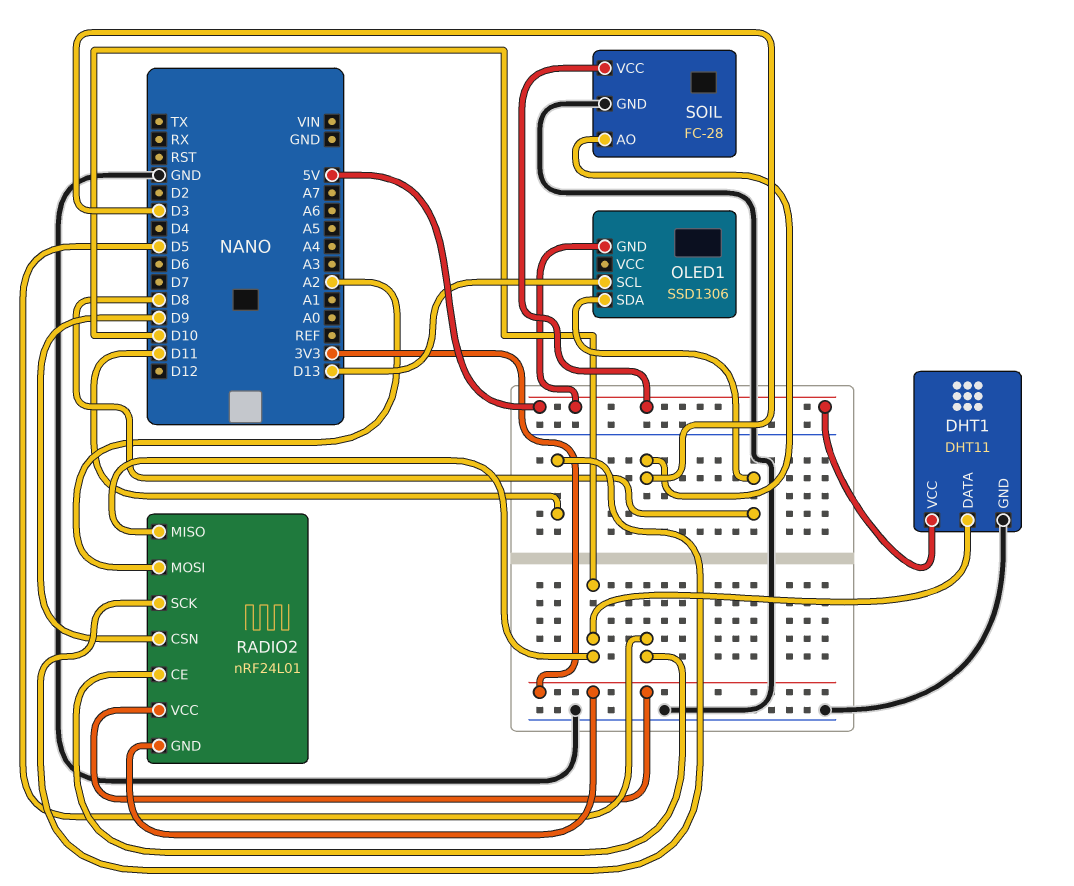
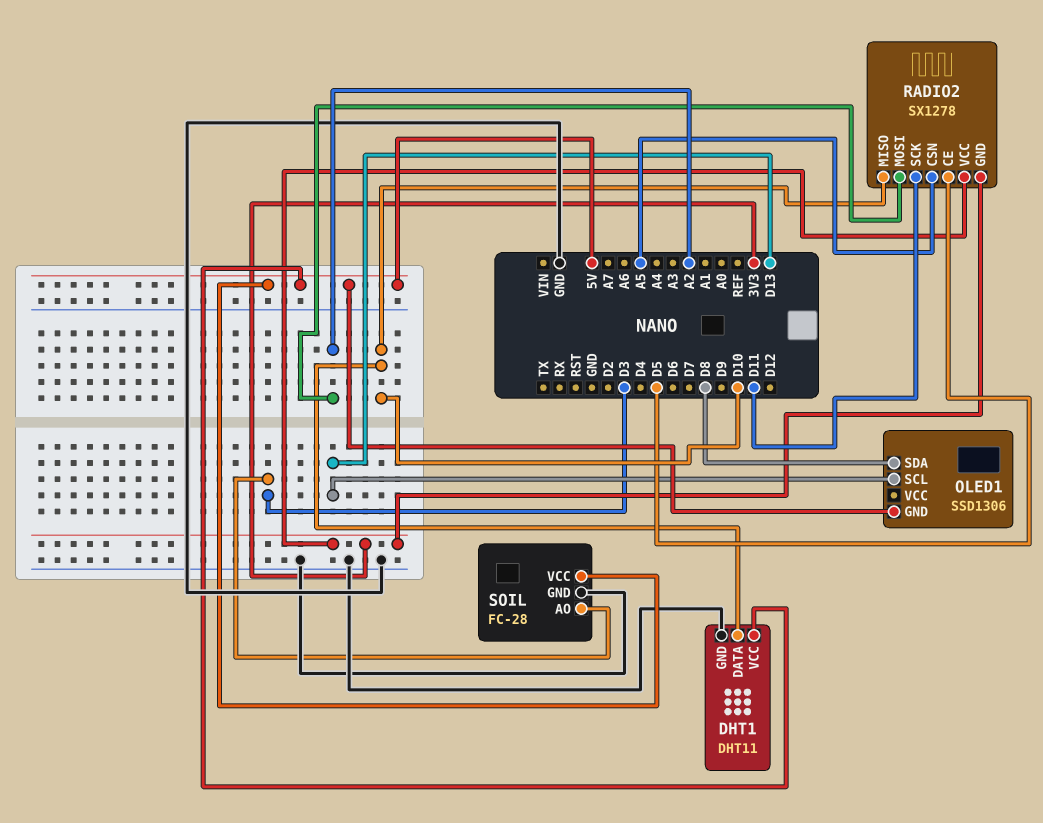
RADIO2: nRF24L01 -> SX1278
RADIO2 pin CSN: D9 -> A5

